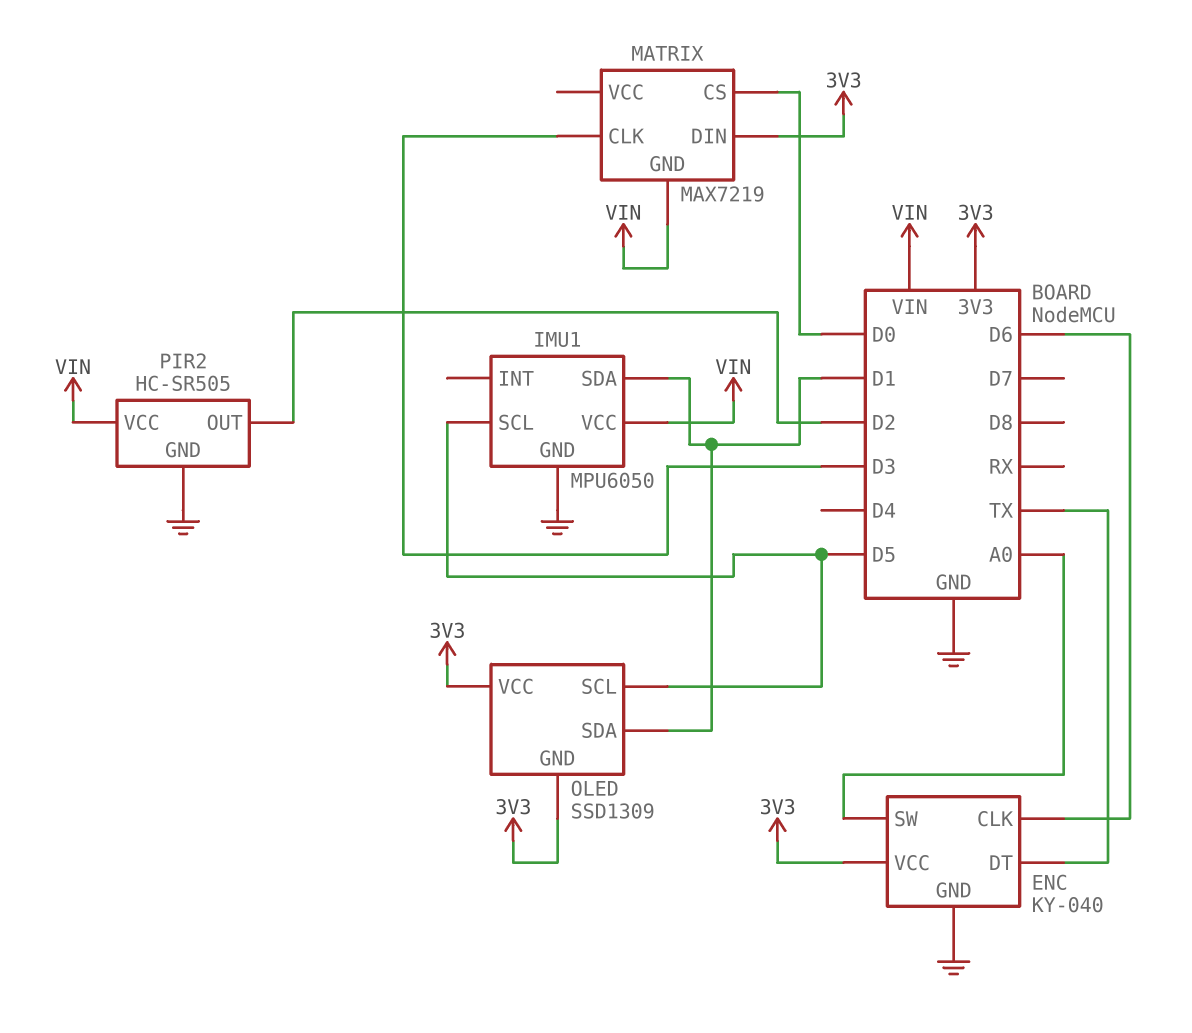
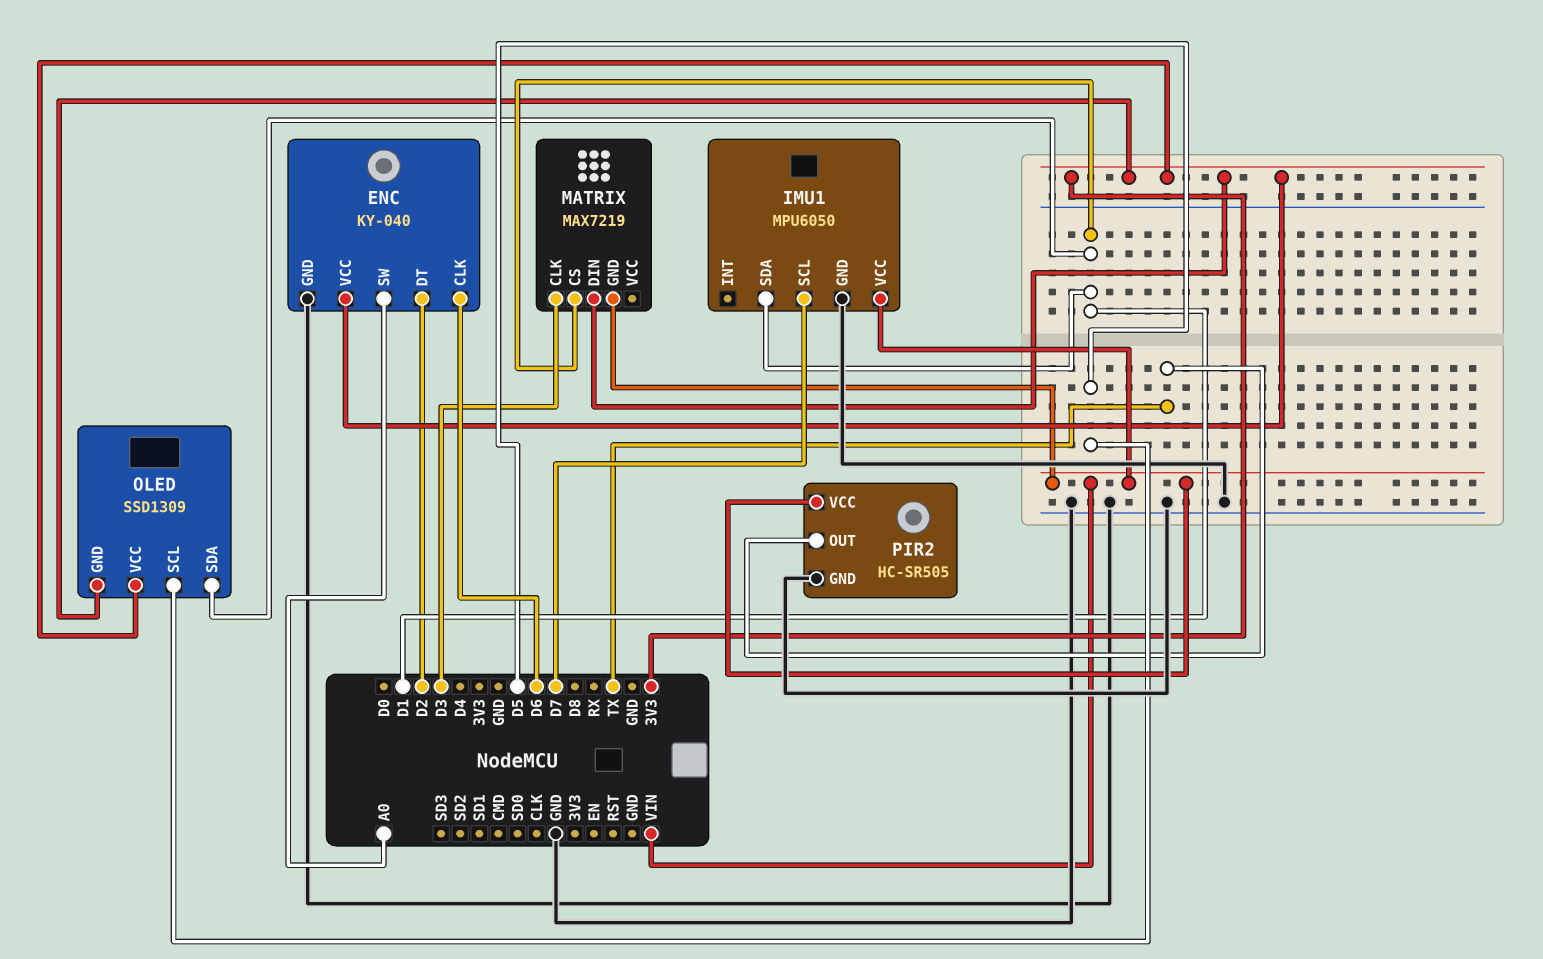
ENC pin DT: TX -> D2
IMU1 pin SCL: D5 -> D7
MATRIX pin CS: D0 -> D1
PIR2 pin OUT: D2 -> TX

